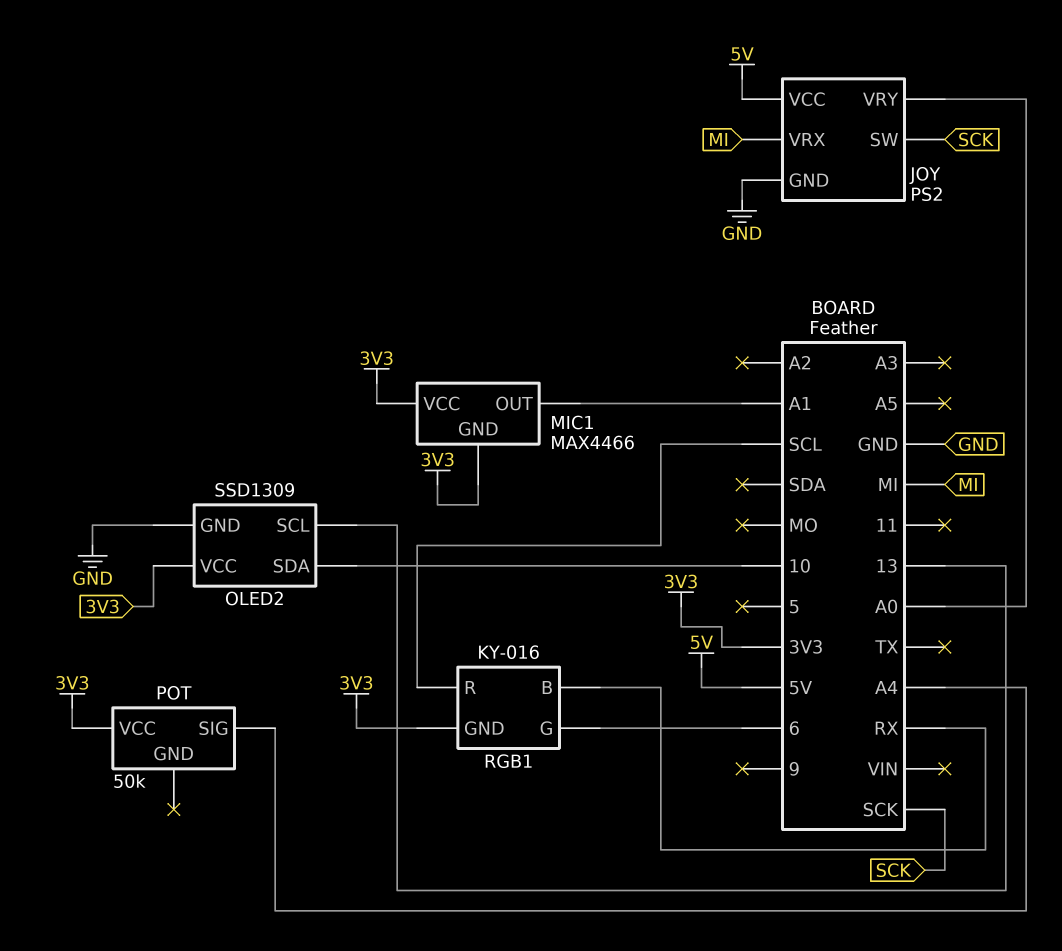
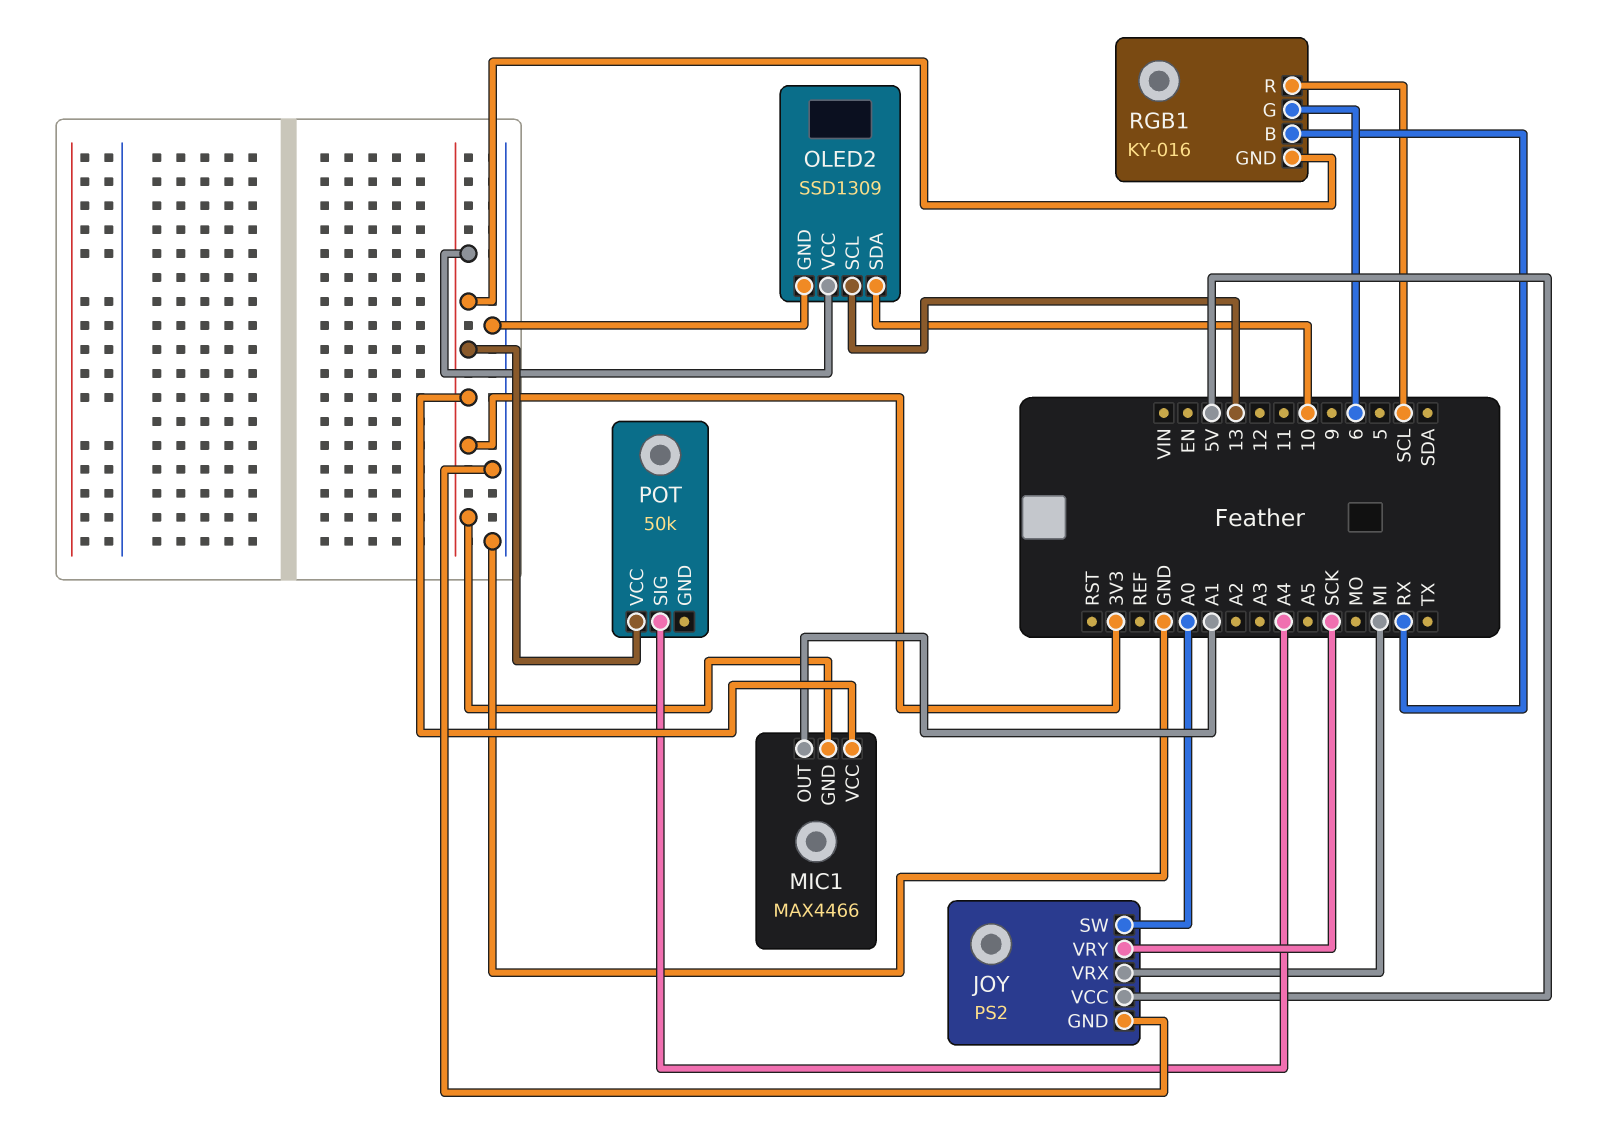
JOY pin SW: SCK -> A0
JOY pin VRY: A0 -> SCK

